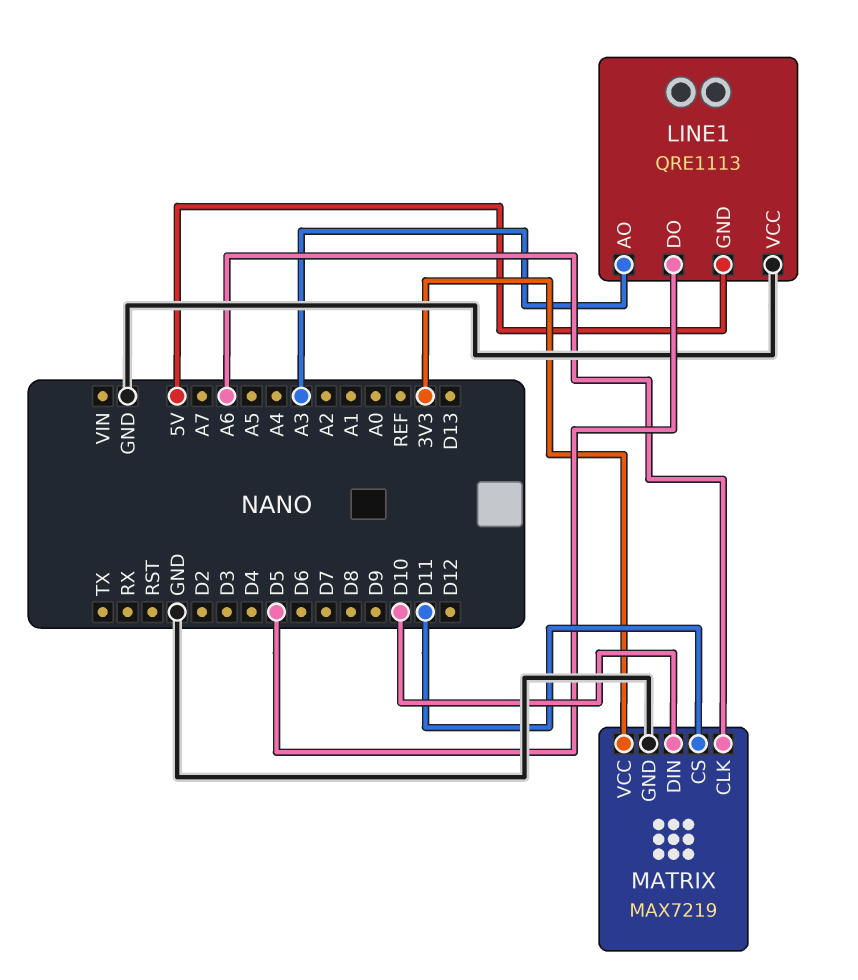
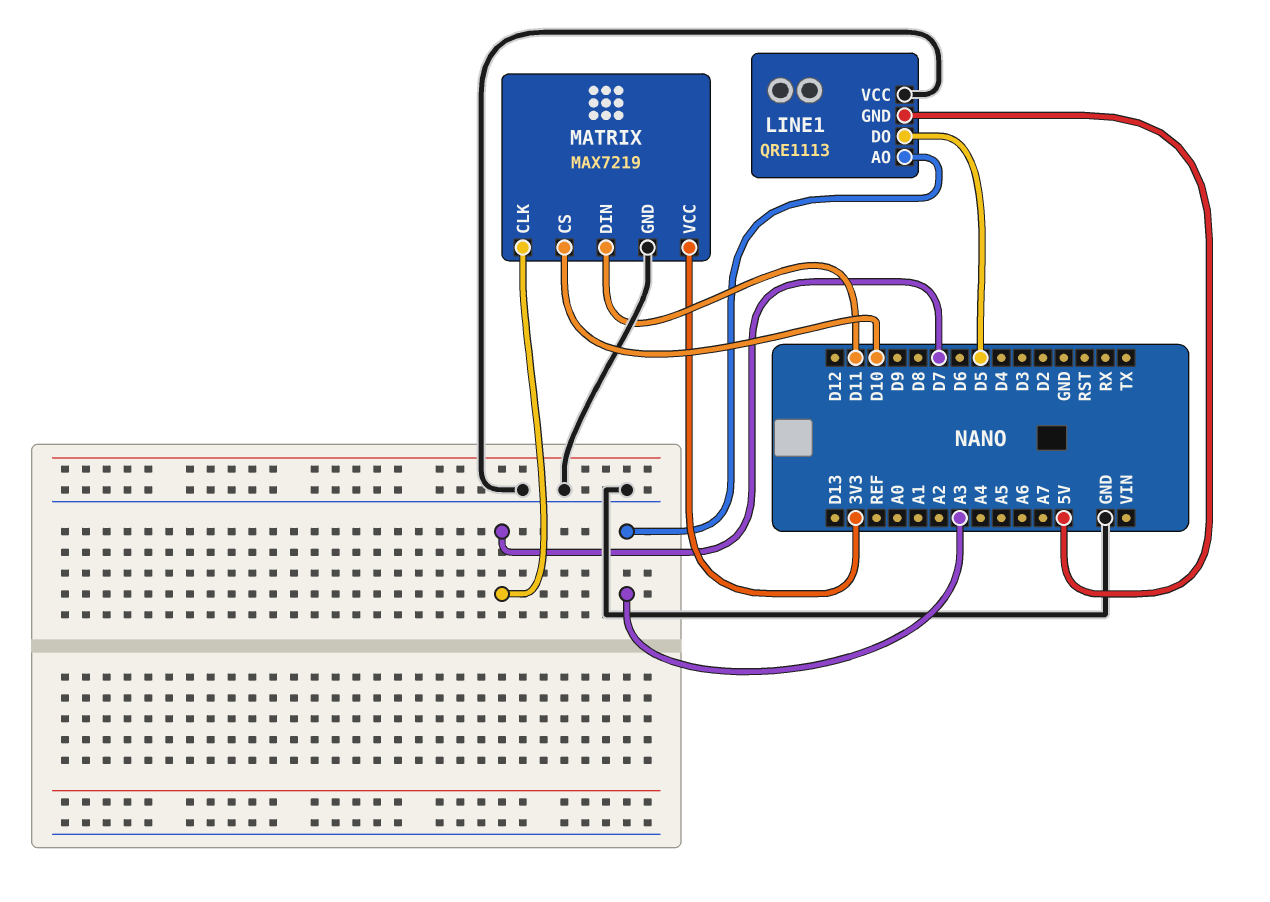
MATRIX pin CLK: A6 -> D7
MATRIX pin CS: D11 -> D10
MATRIX pin DIN: D10 -> D11

